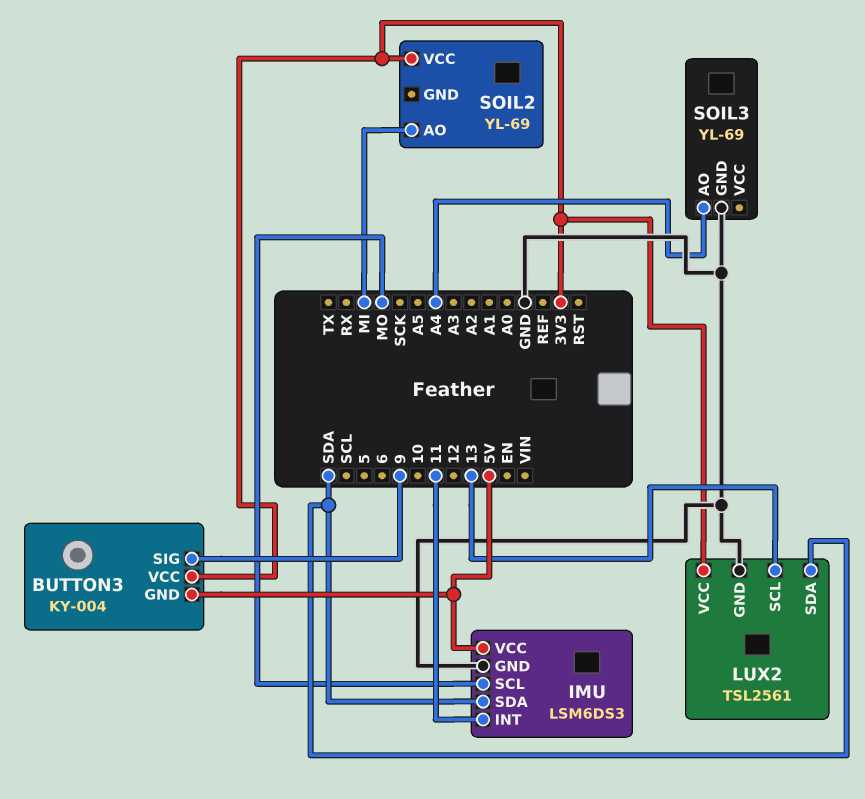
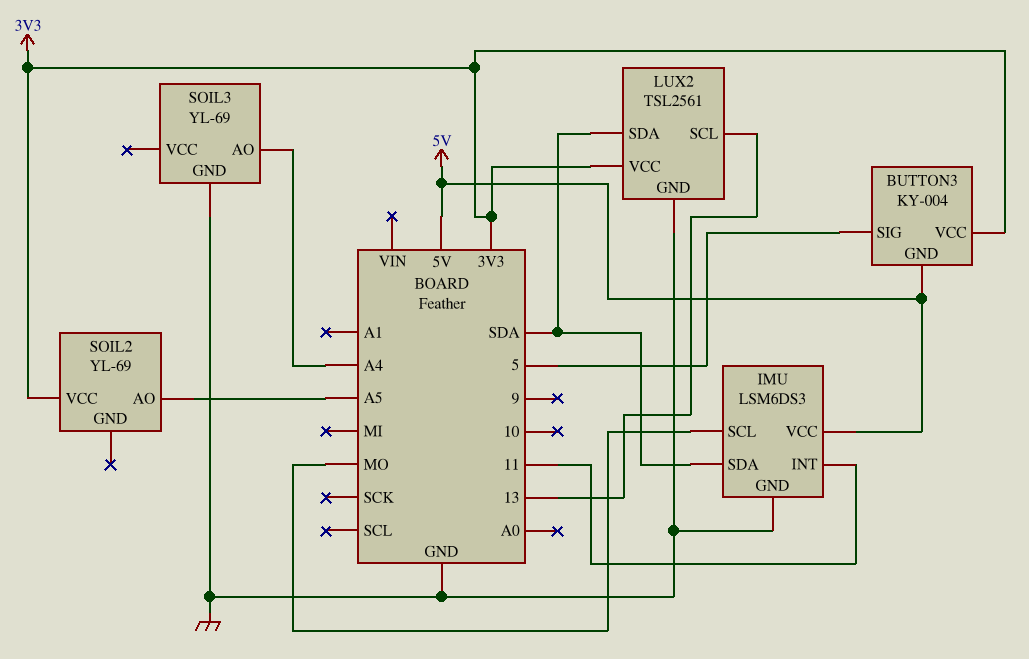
BUTTON3 pin SIG: 9 -> 5
SOIL2 pin AO: MI -> A5

